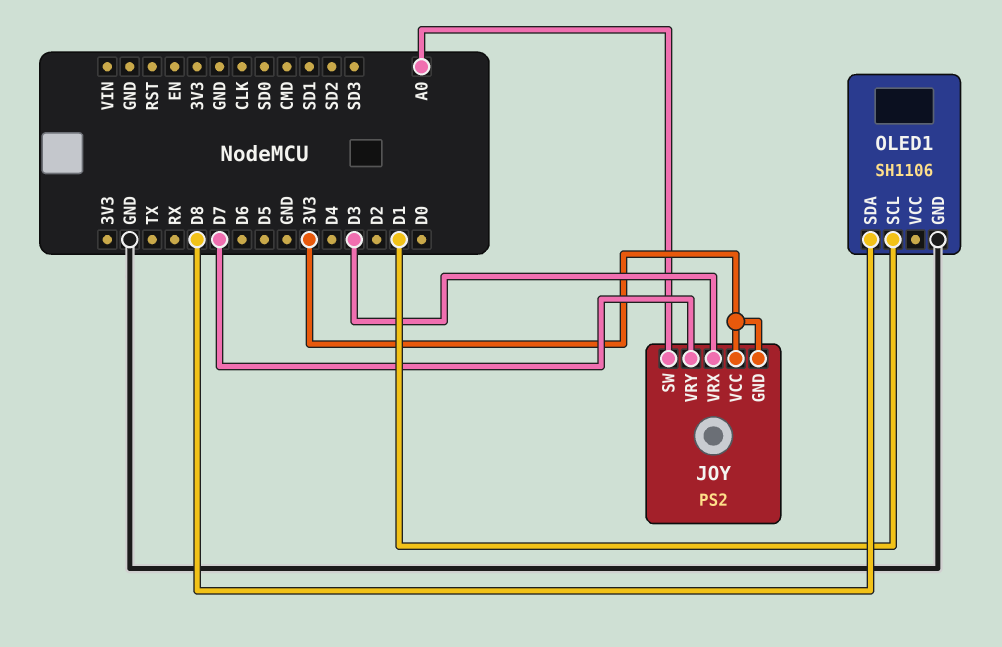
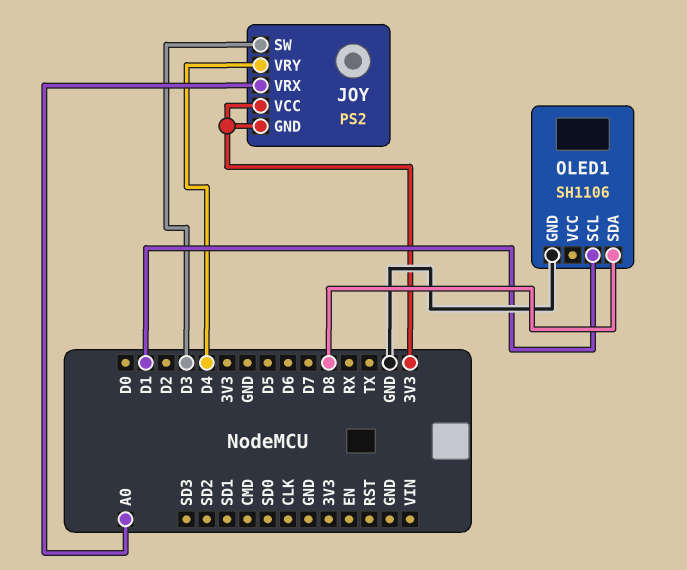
JOY pin SW: A0 -> D3
JOY pin VRX: D3 -> A0
JOY pin VRY: D7 -> D4

